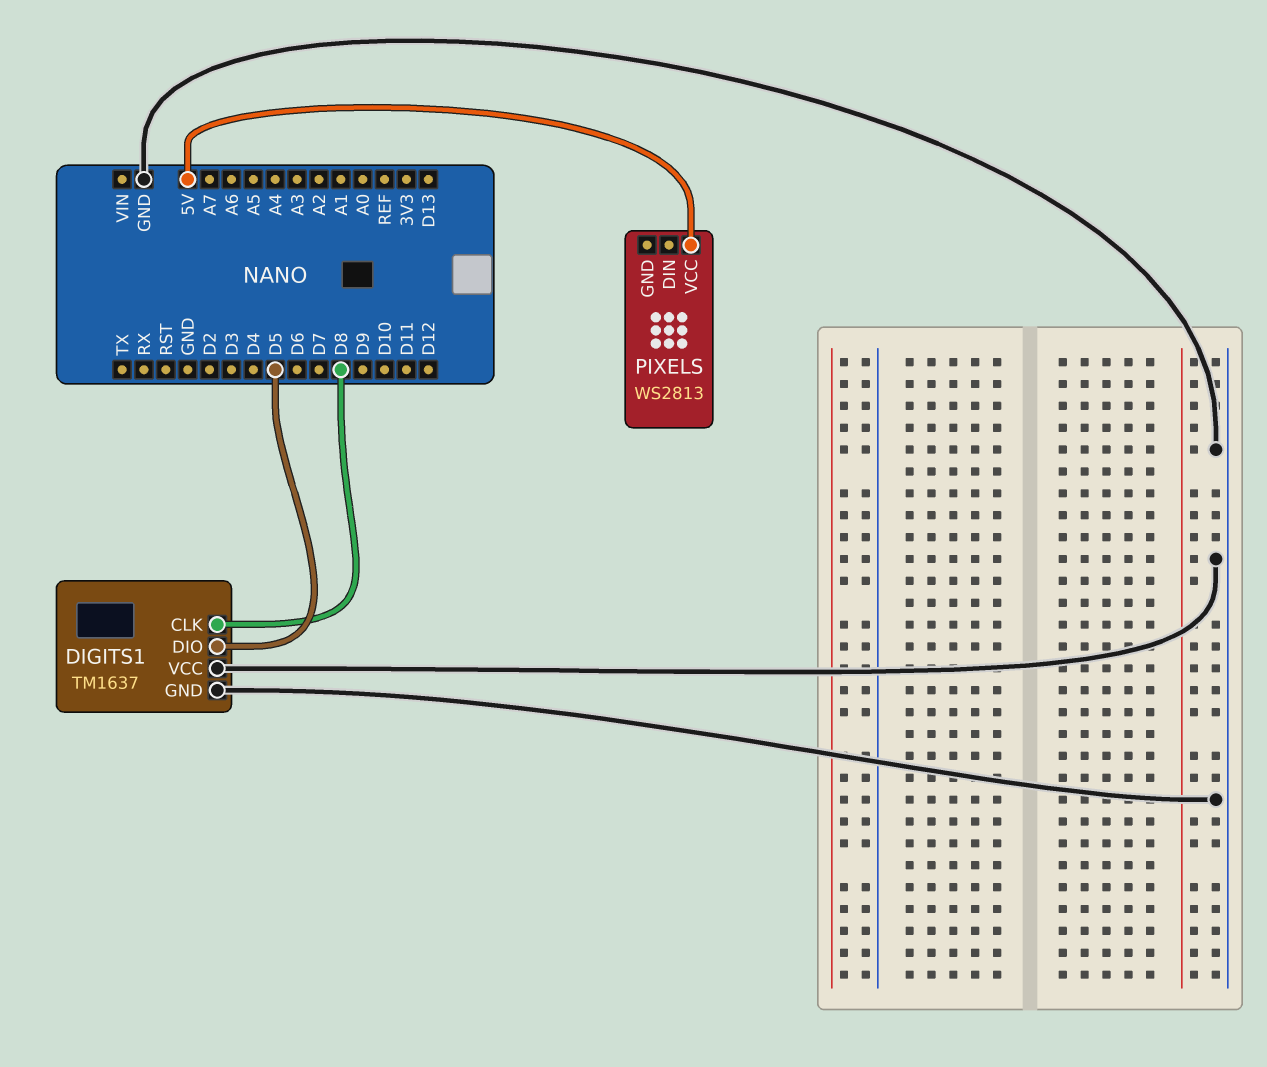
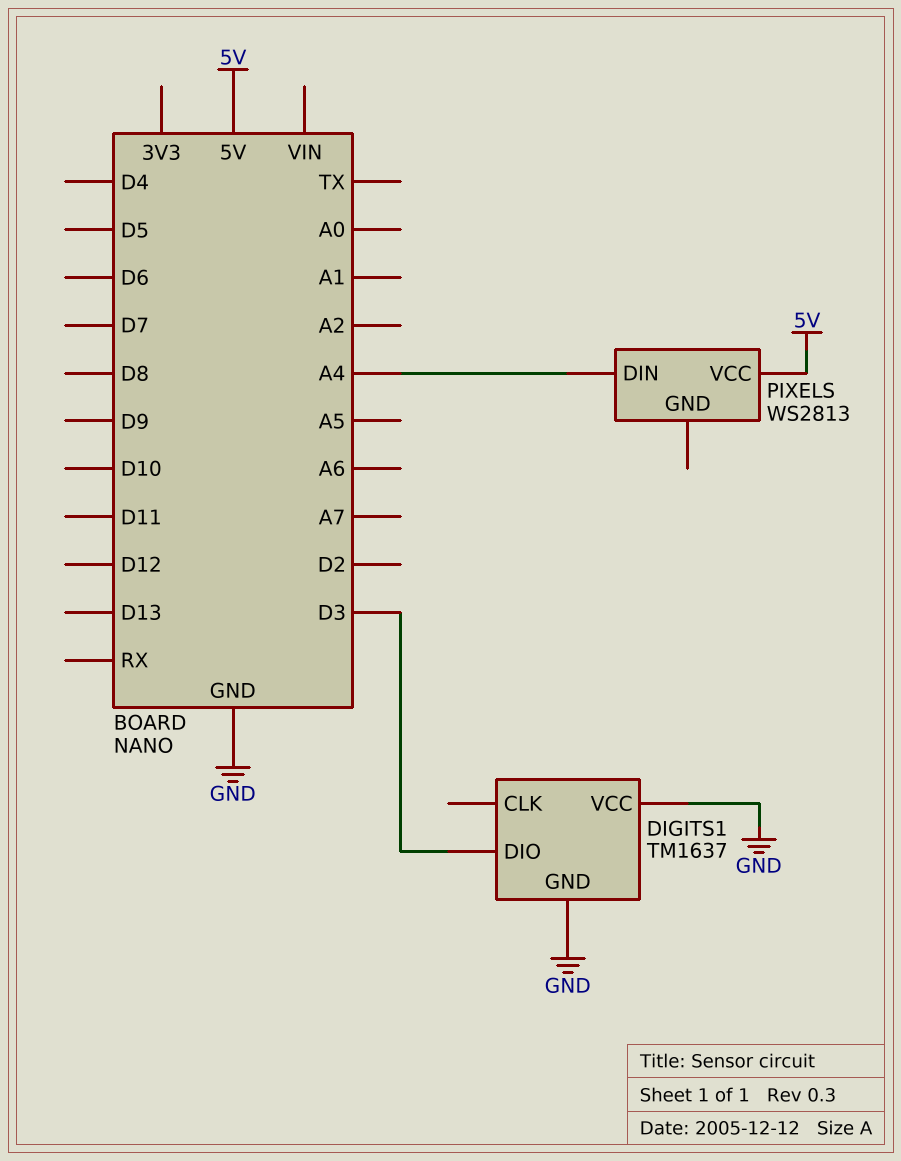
DIGITS1 pin CLK: D8 -> none
DIGITS1 pin DIO: D5 -> D3
PIXELS pin DIN: none -> A4

